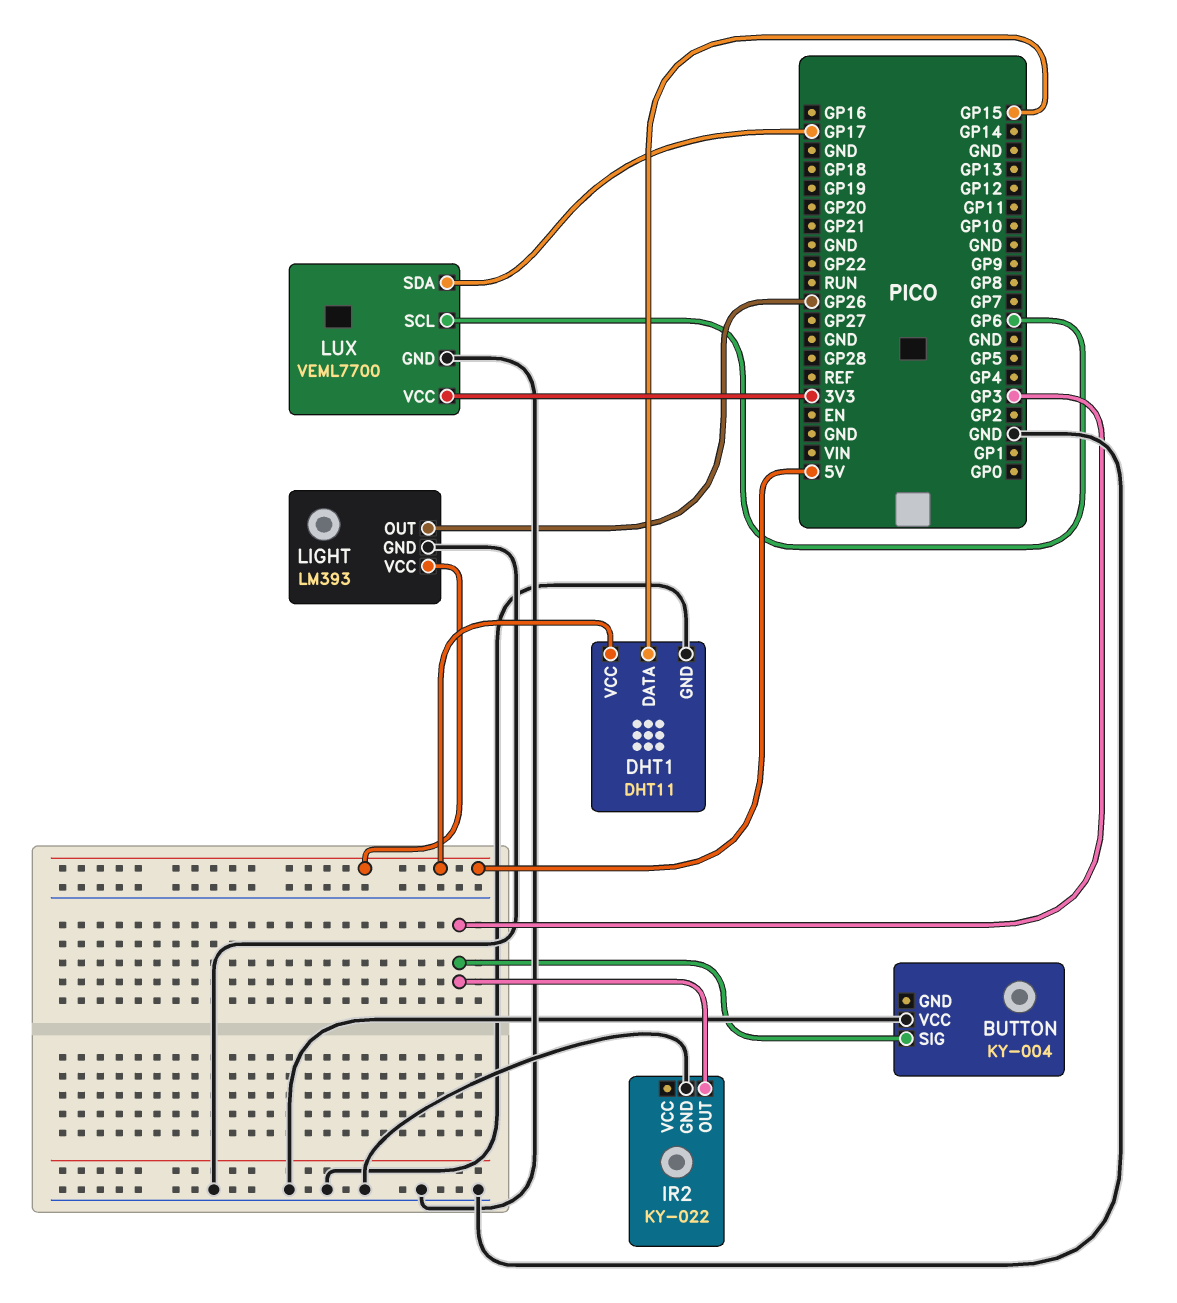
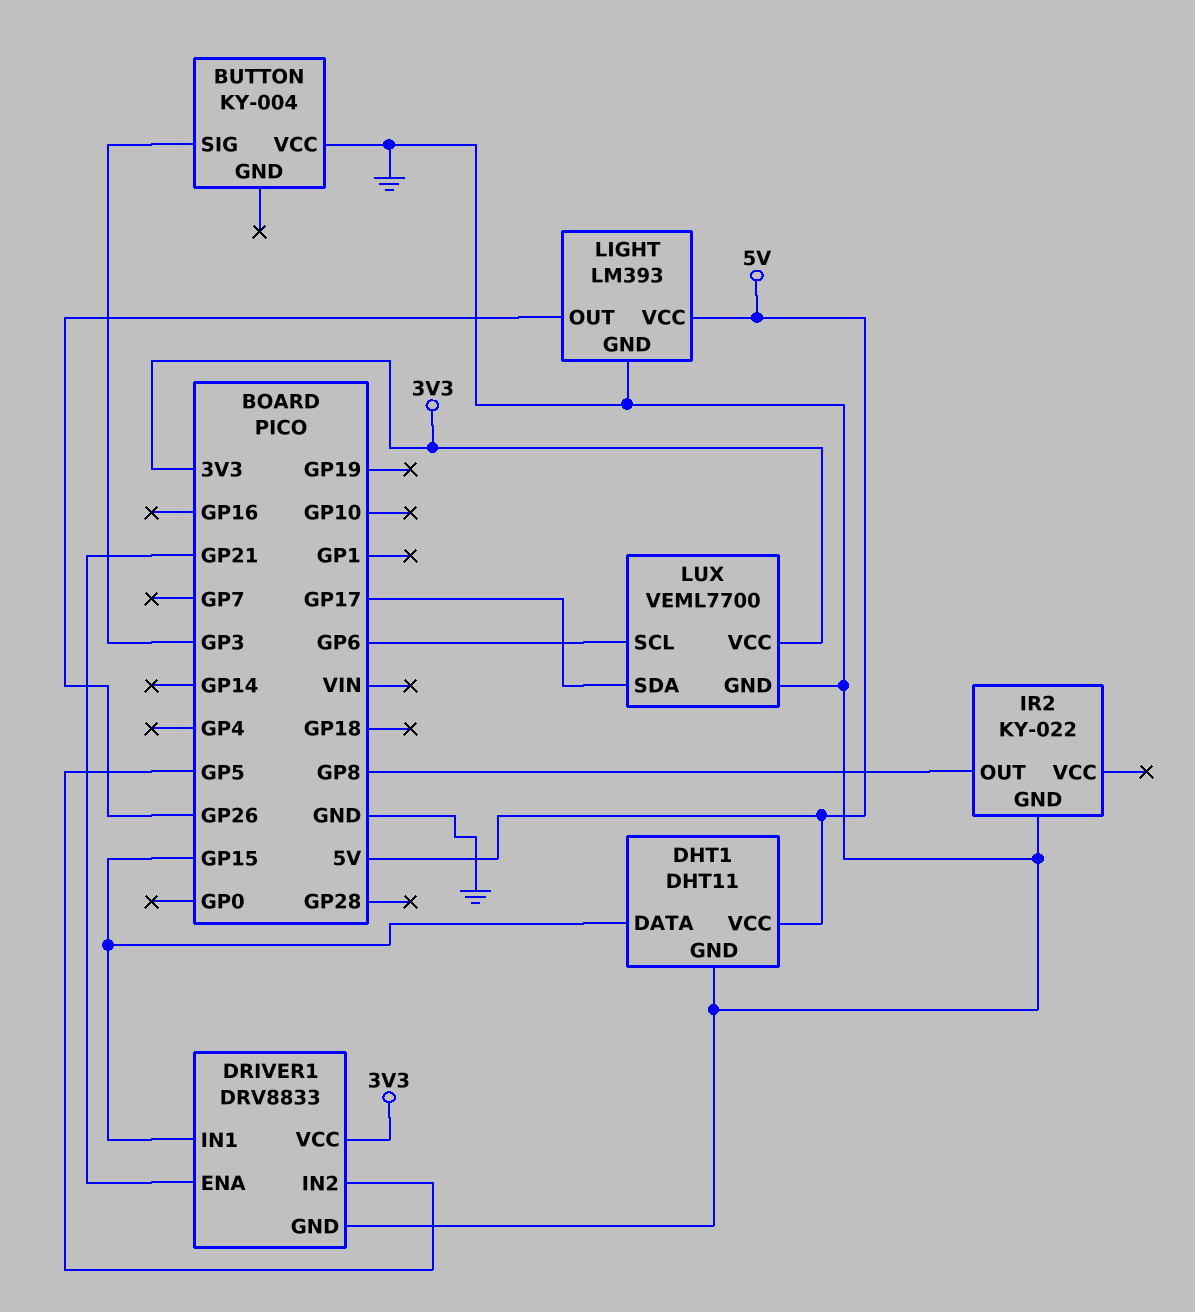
DRIVER1: none -> DRV8833
DRIVER1 pin ENA: none -> GP21
DRIVER1 pin GND: none -> GND
DRIVER1 pin IN1: none -> GP15
DRIVER1 pin IN2: none -> GP5
DRIVER1 pin VCC: none -> 3V3
IR2 pin OUT: GP3 -> GP8

